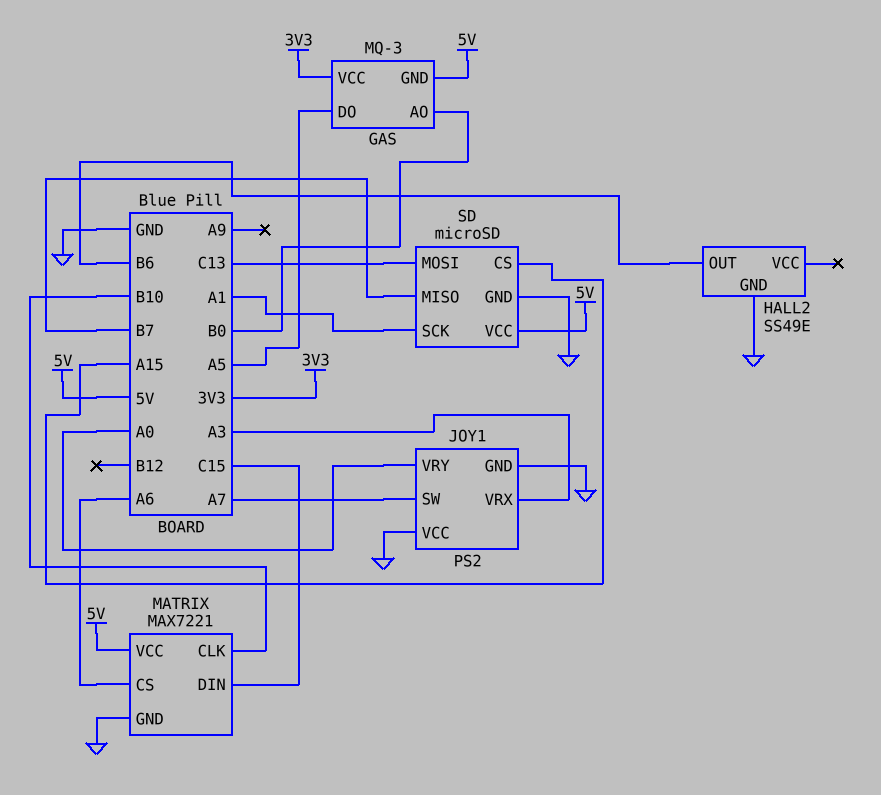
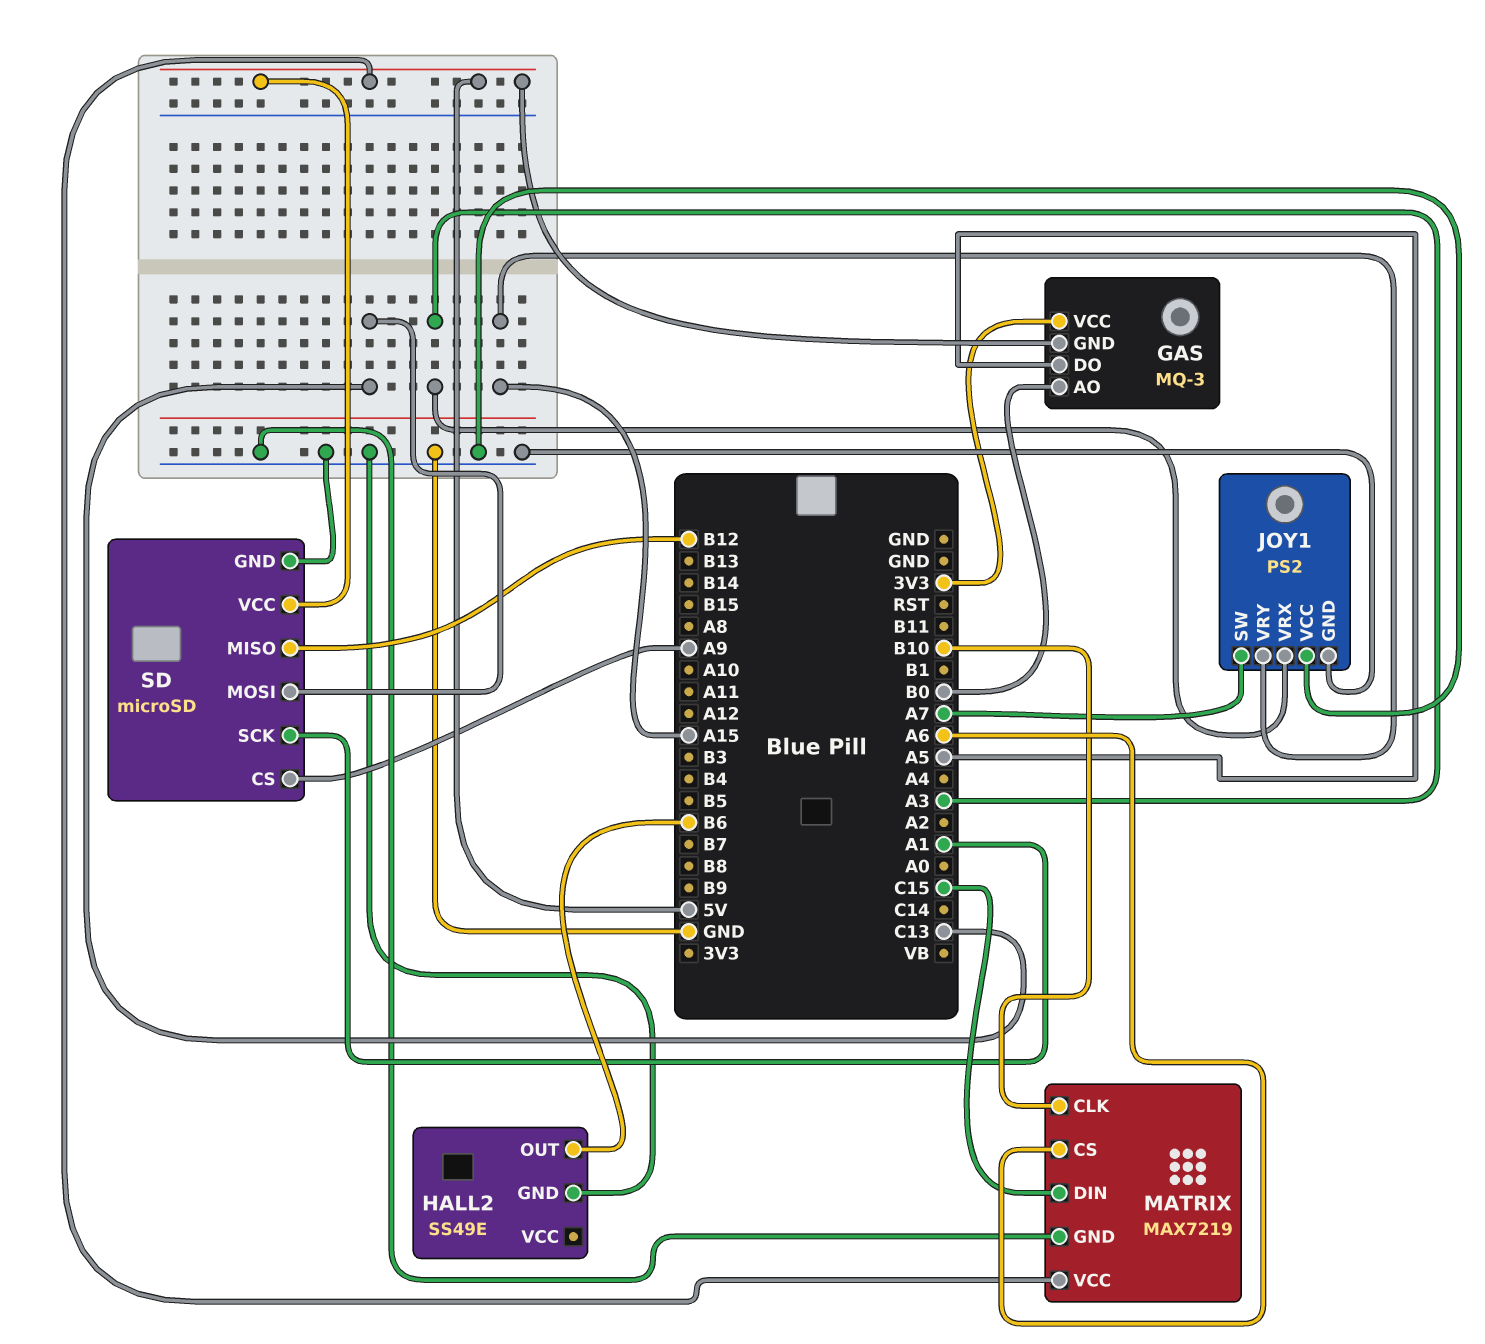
JOY1 pin VRY: A0 -> A15
MATRIX: MAX7221 -> MAX7219
SD pin CS: A15 -> A9
SD pin MISO: B7 -> B12

